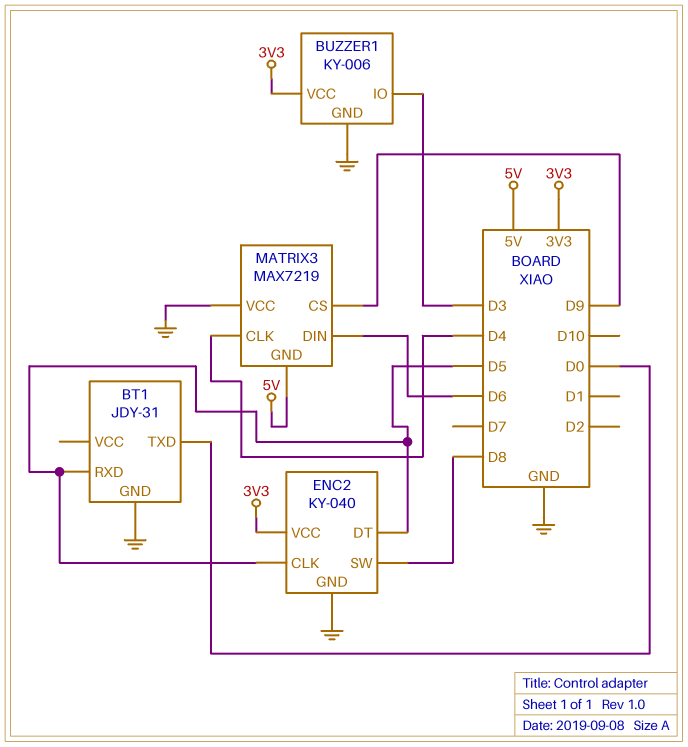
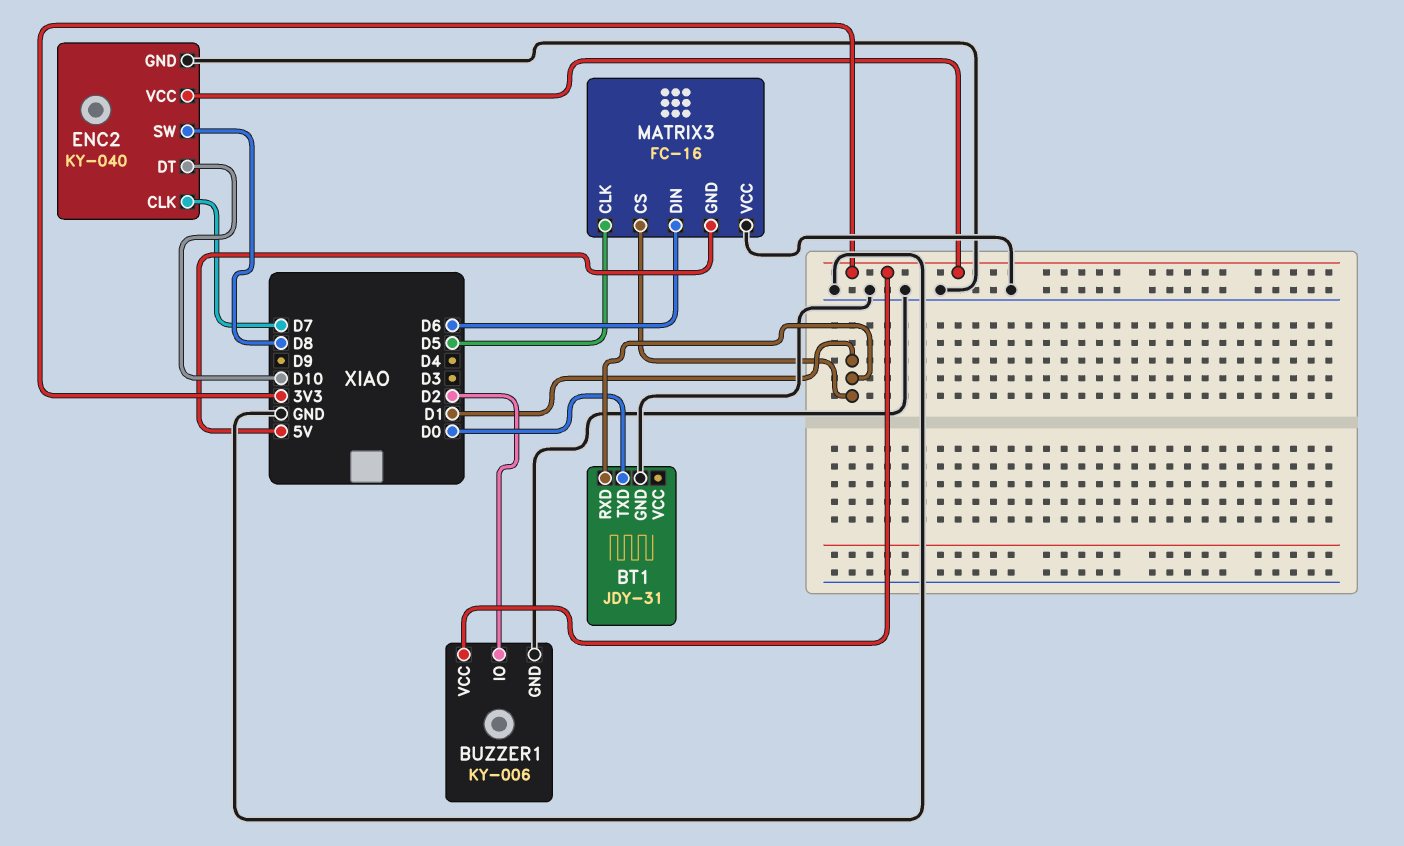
BT1 pin RXD: D5 -> D1
BUZZER1 pin IO: D3 -> D2
ENC2 pin CLK: D5 -> D7
ENC2 pin DT: D5 -> D10
MATRIX3: MAX7219 -> FC-16
MATRIX3 pin CLK: D4 -> D5
MATRIX3 pin CS: D9 -> D1

